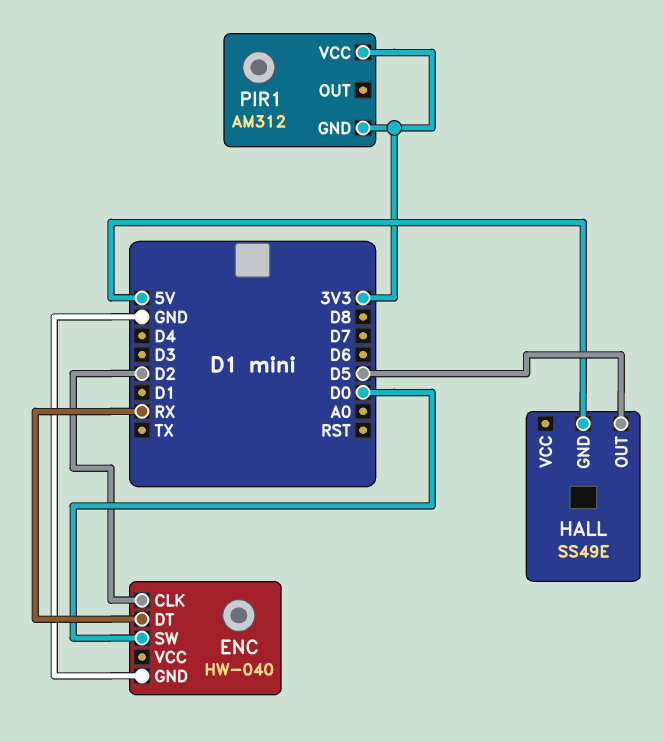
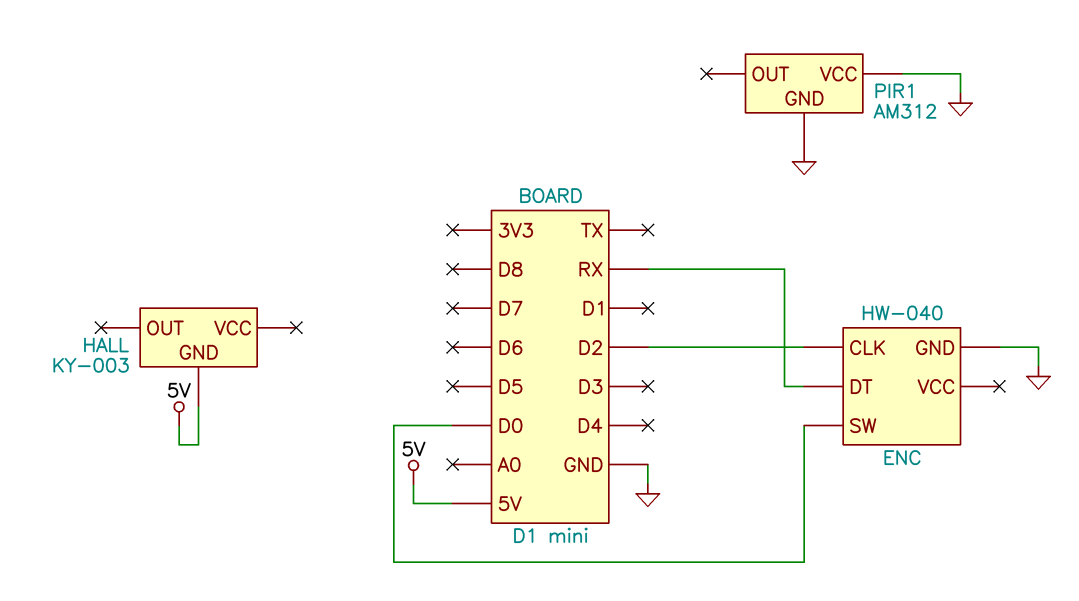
HALL: SS49E -> KY-003
HALL pin OUT: D5 -> none
PIR1 pin GND: 3V3 -> GND
PIR1 pin VCC: 3V3 -> GND

